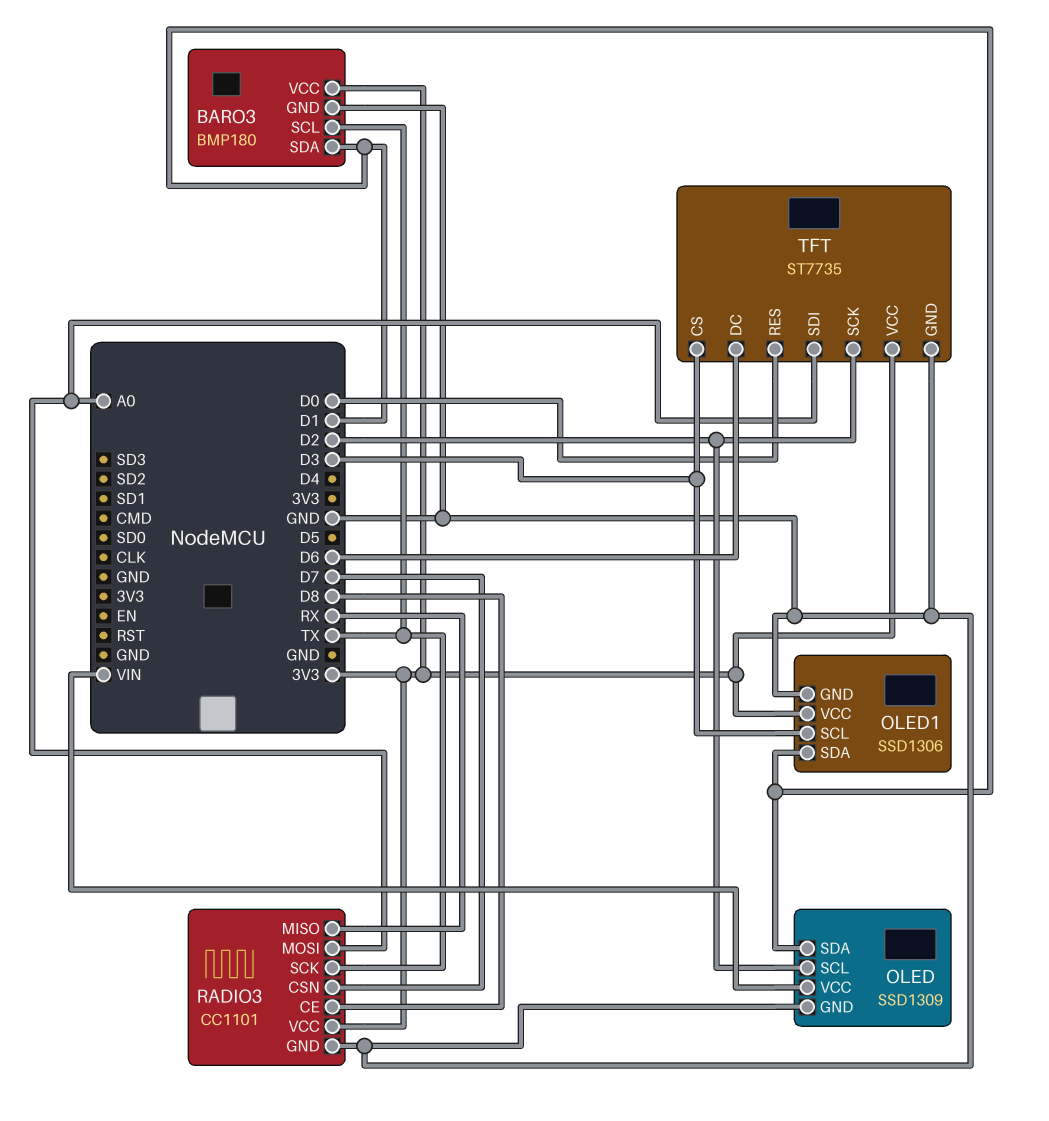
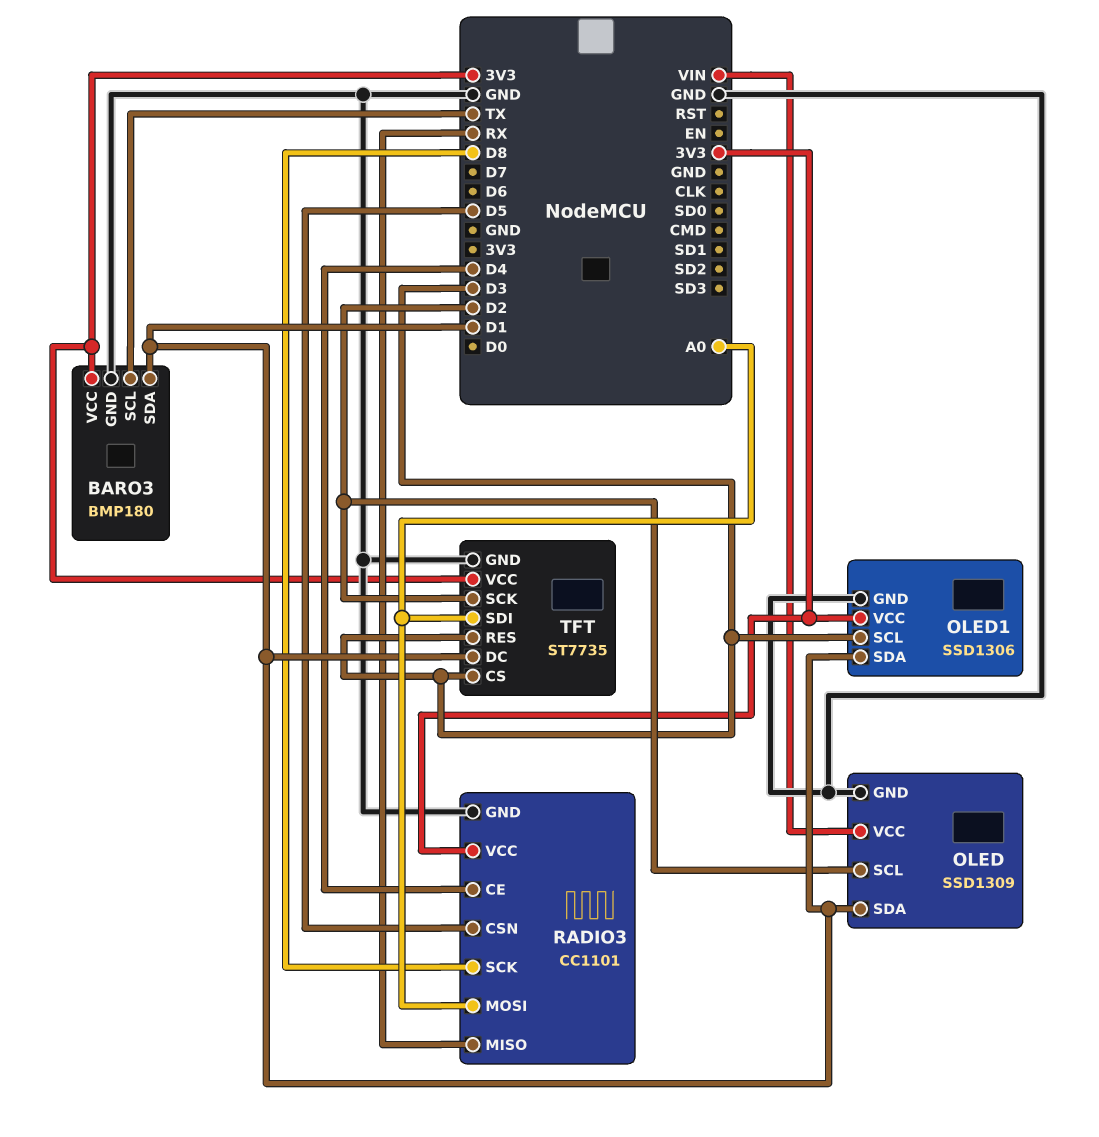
RADIO3 pin CE: D8 -> D4
RADIO3 pin CSN: D7 -> D5
RADIO3 pin SCK: TX -> D8
TFT pin DC: D6 -> D1
TFT pin RES: D0 -> D3

